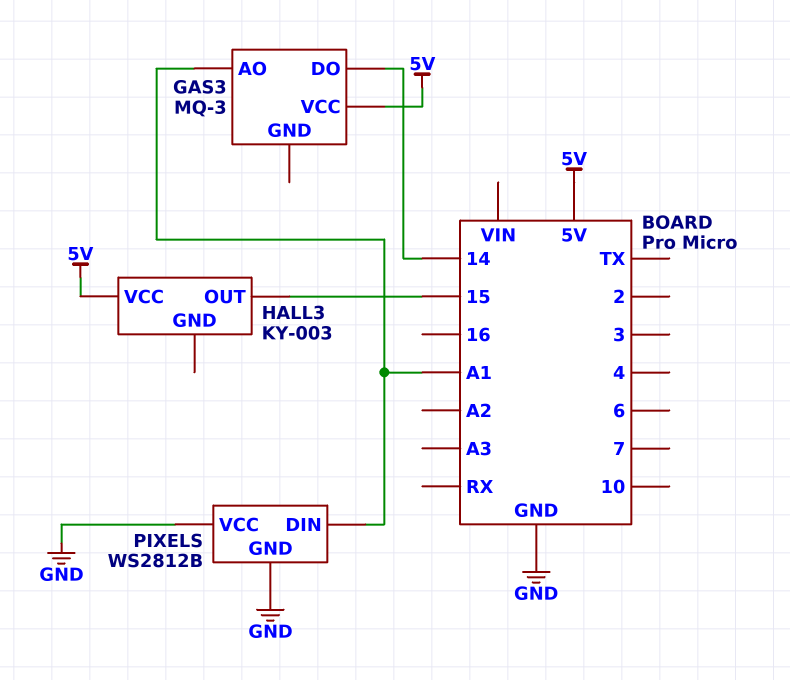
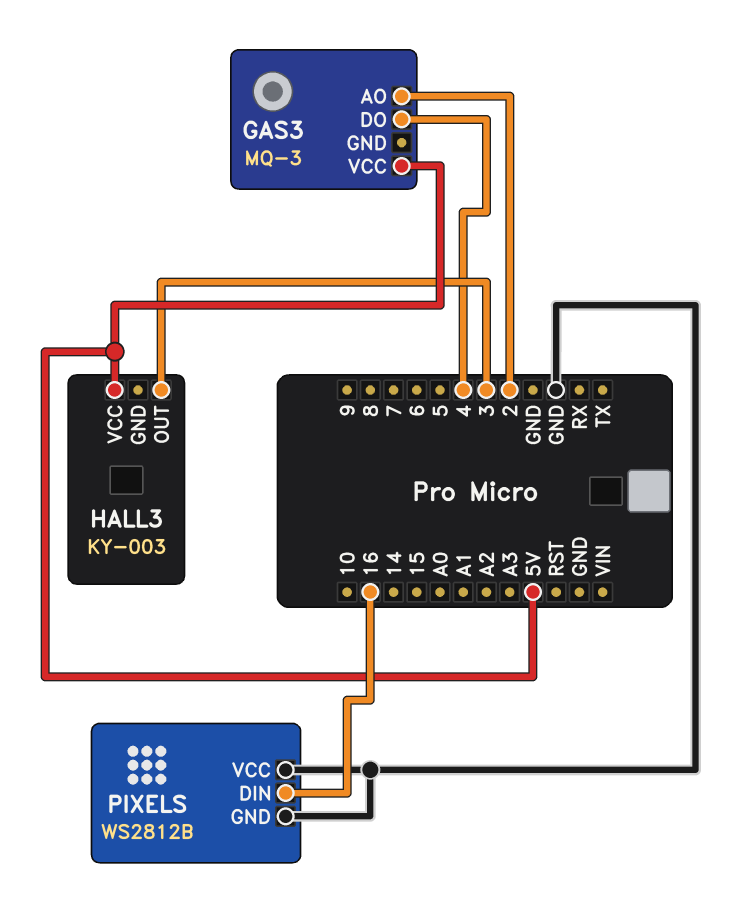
GAS3 pin AO: A1 -> 2
GAS3 pin DO: 14 -> 4
HALL3 pin OUT: 15 -> 3
PIXELS pin DIN: A1 -> 16

